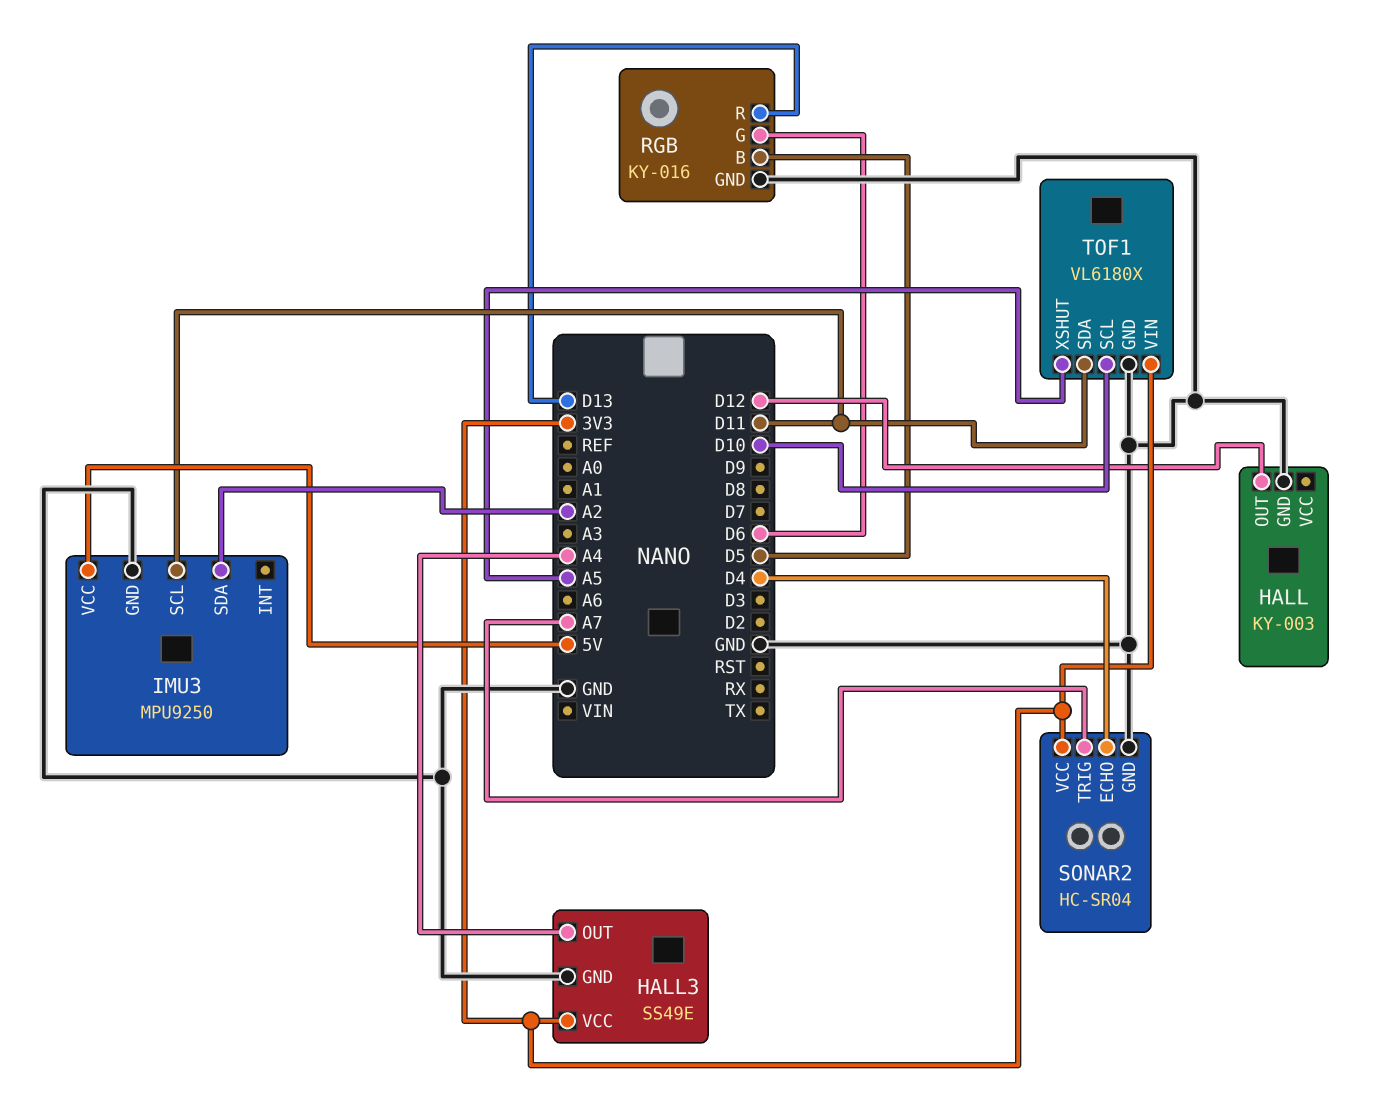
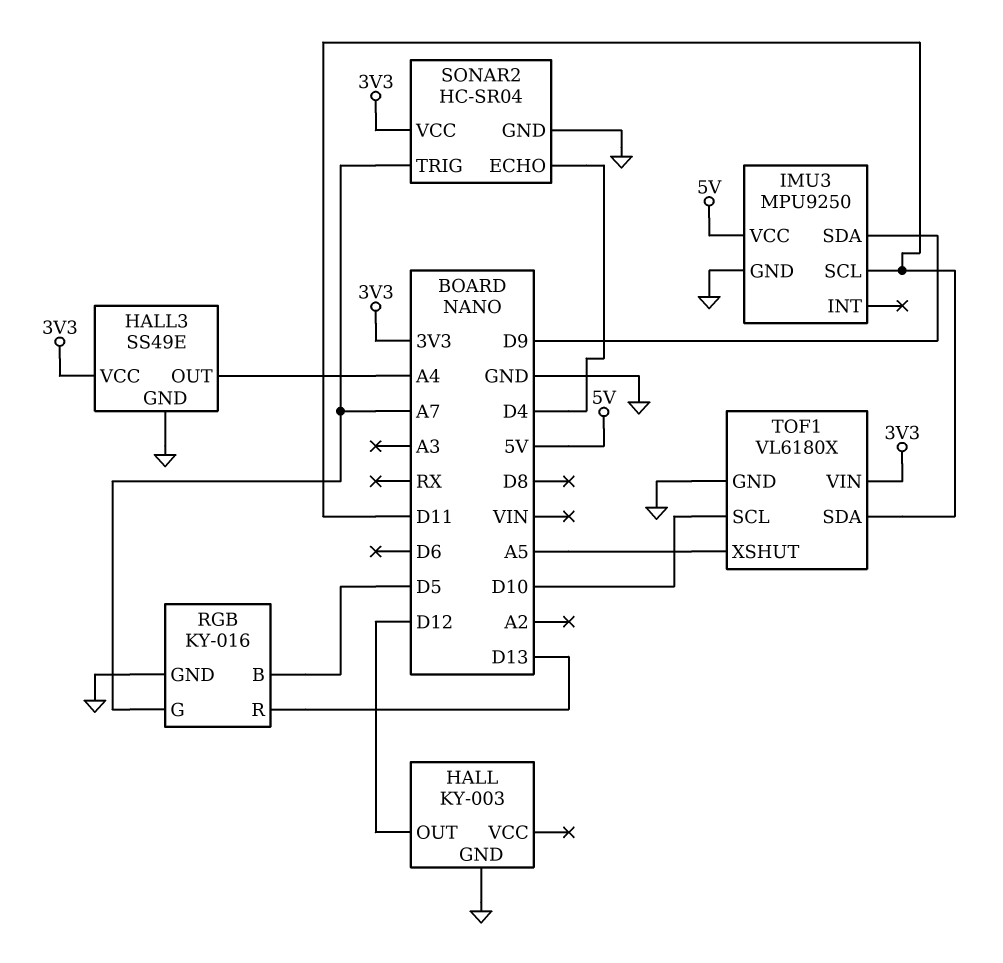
IMU3 pin SDA: A2 -> D9
RGB pin G: D6 -> A7

